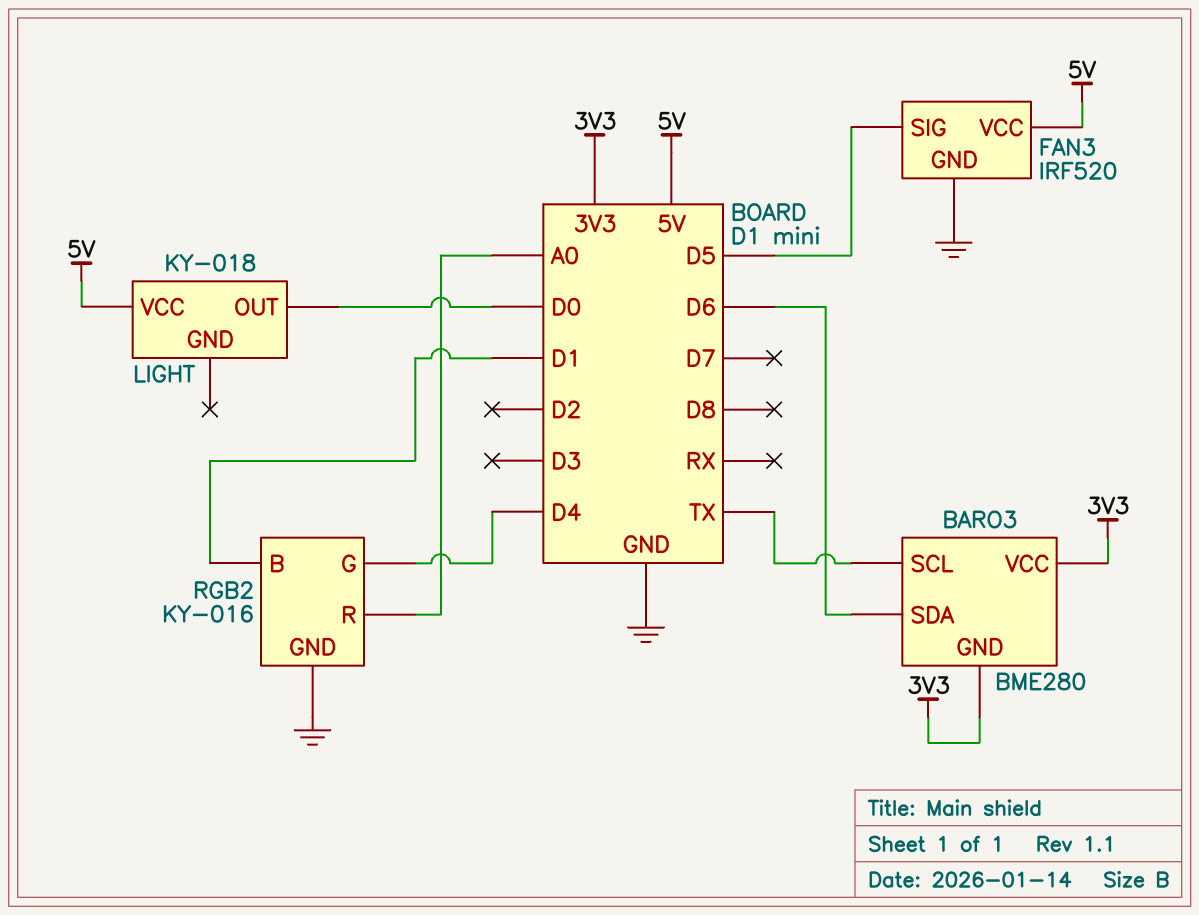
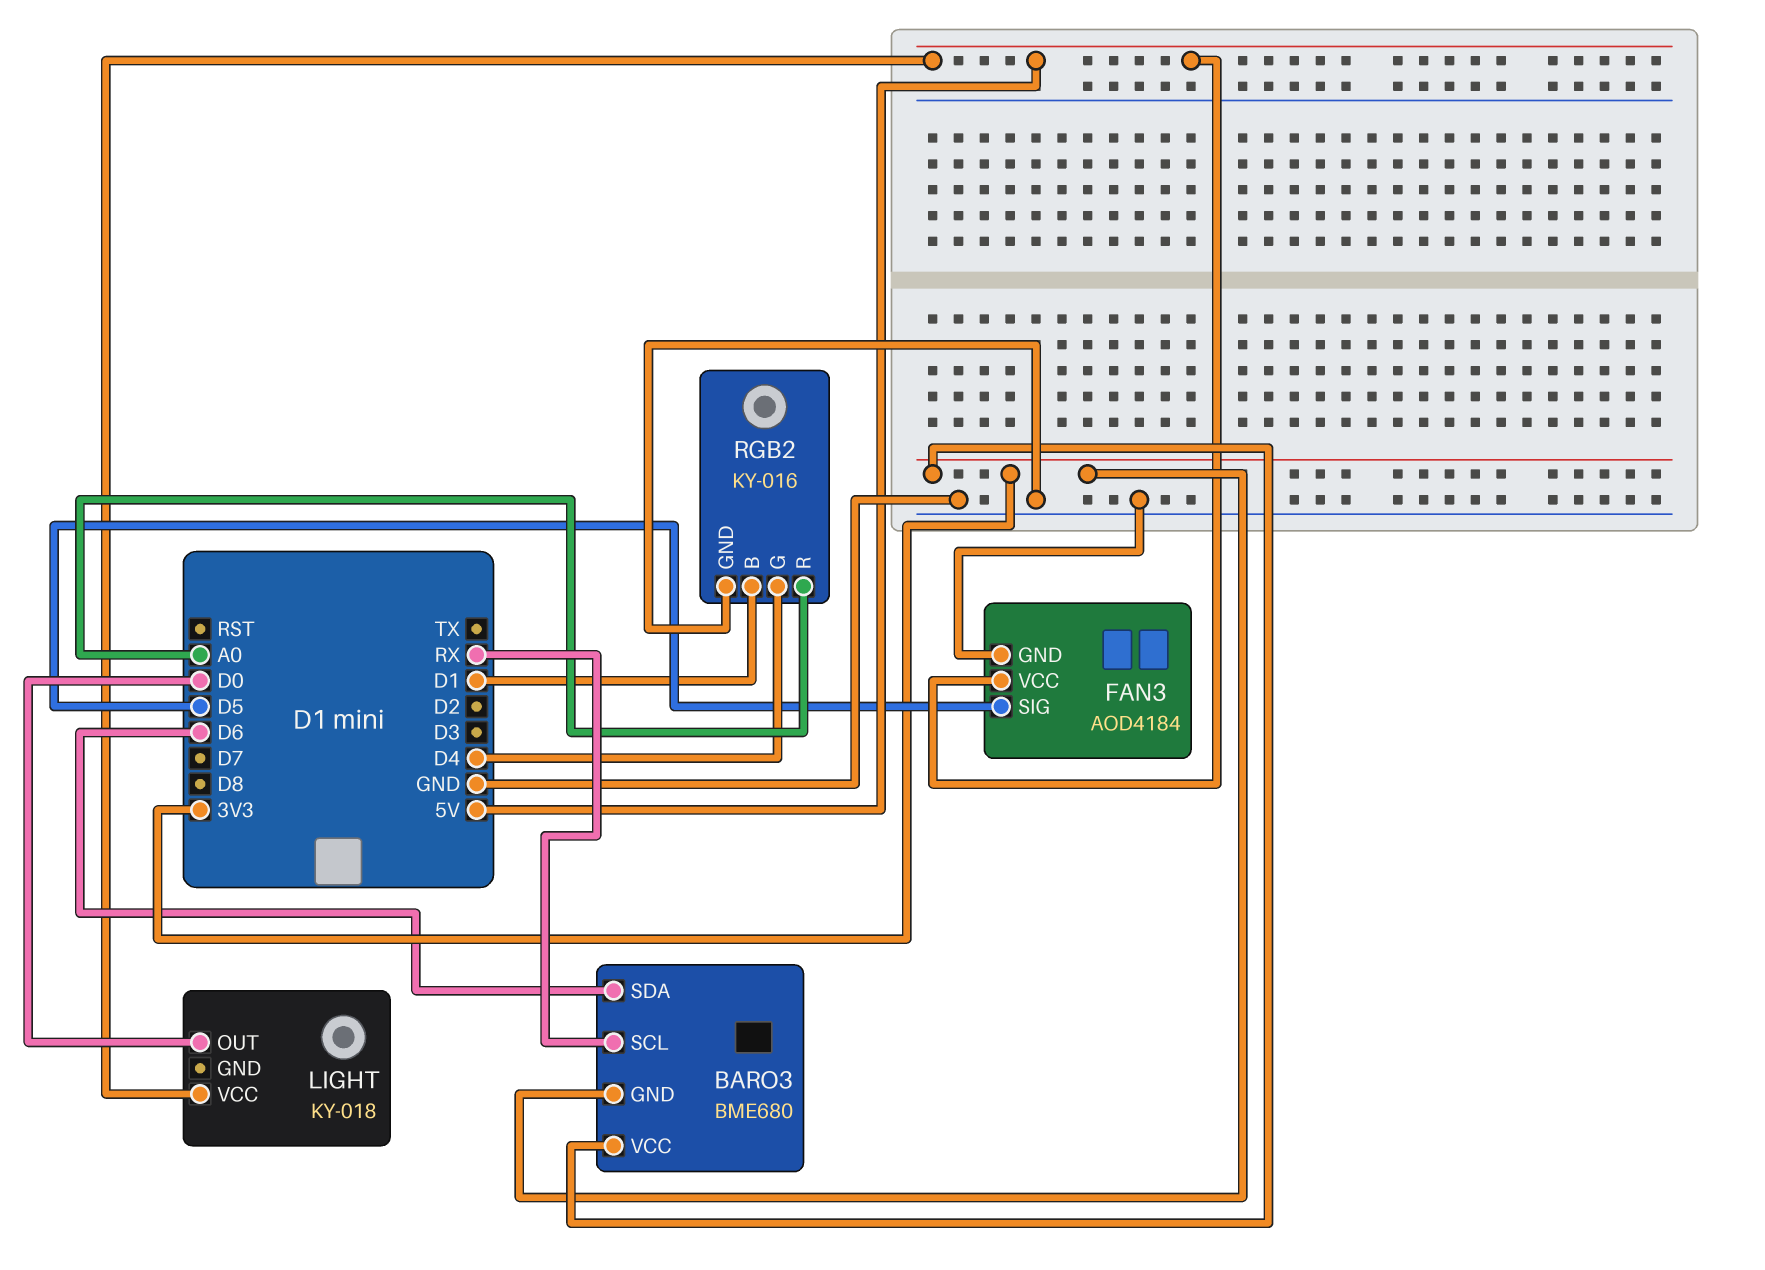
BARO3: BME280 -> BME680
BARO3 pin SCL: TX -> RX
FAN3: IRF520 -> AOD4184

